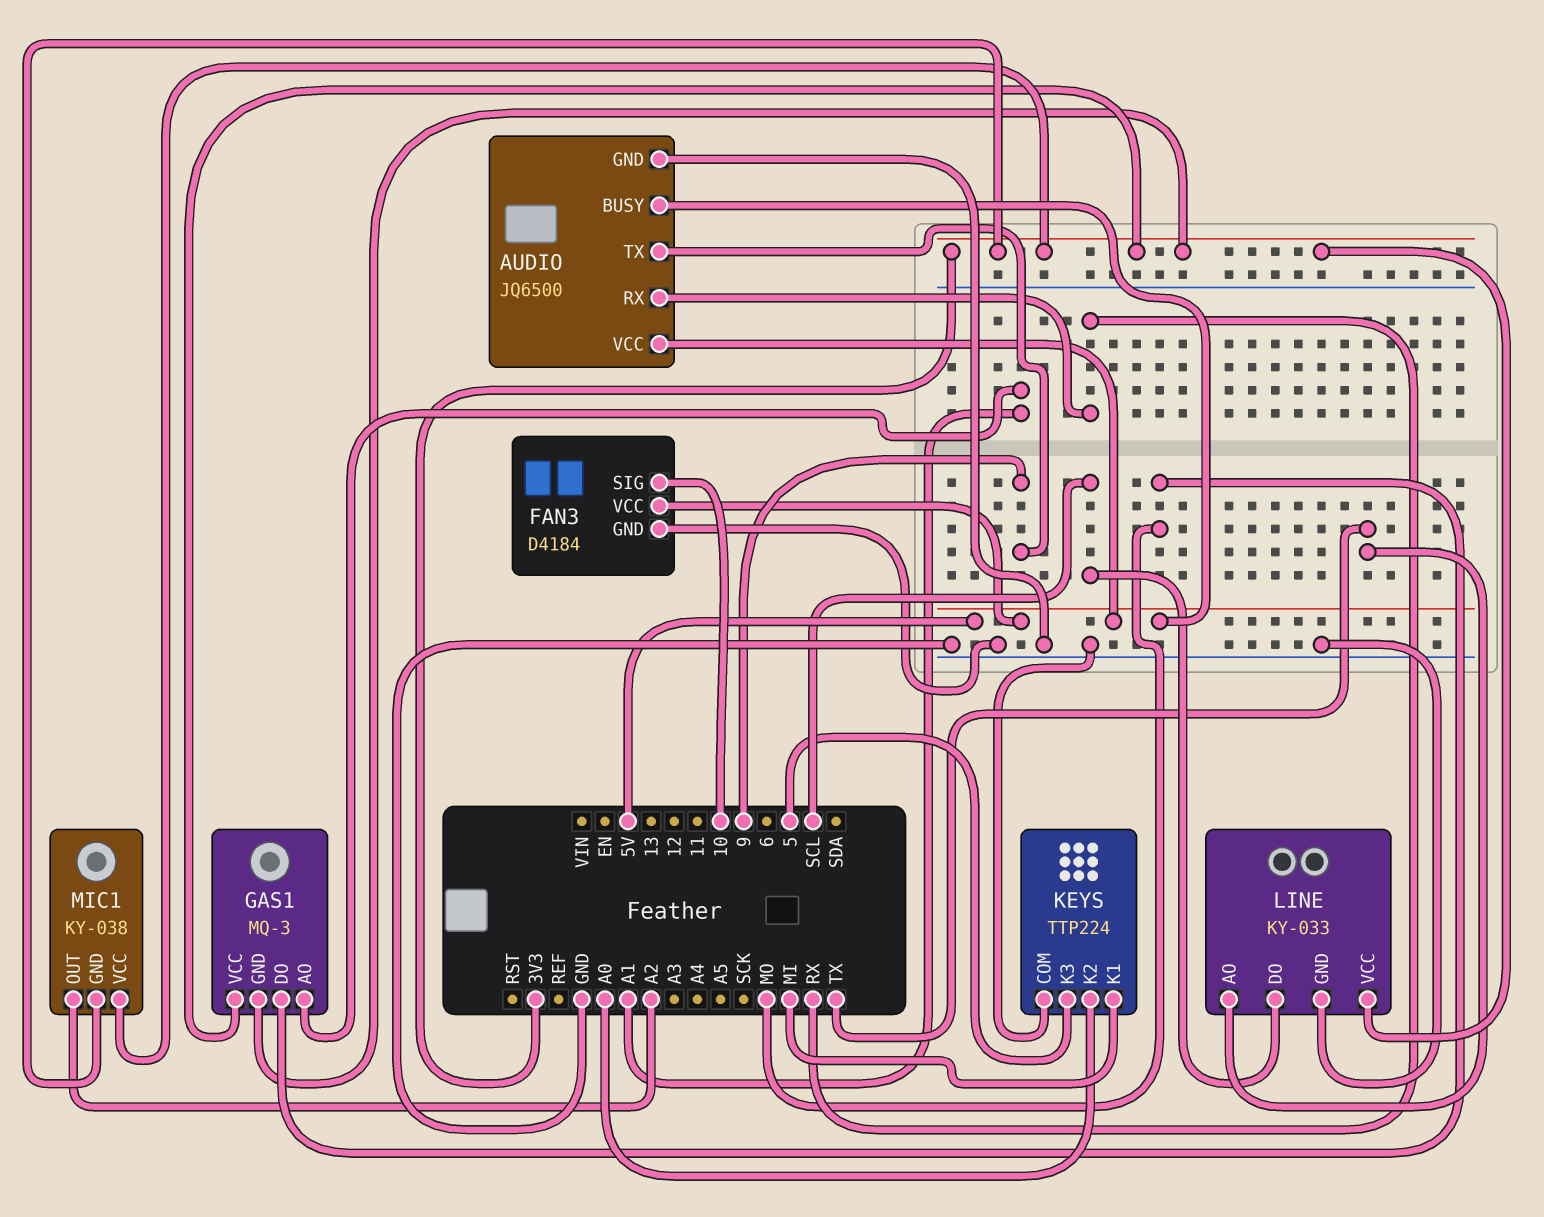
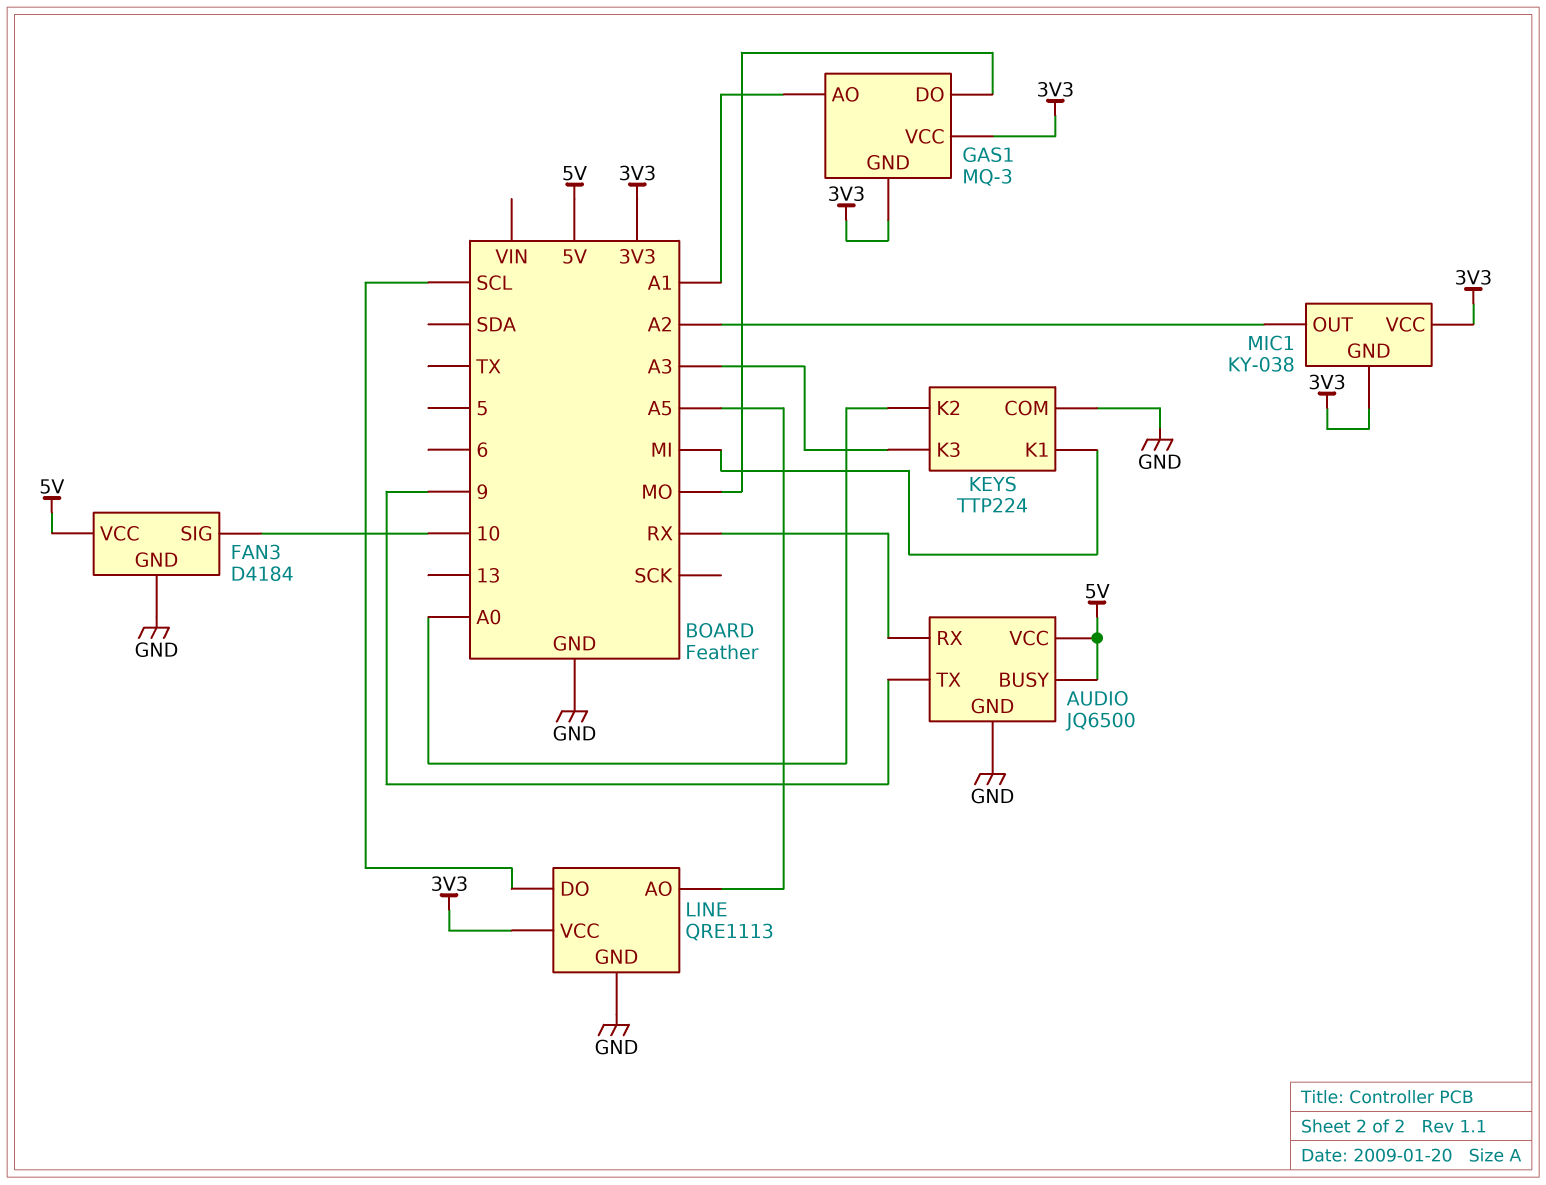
KEYS pin K3: 5 -> A3
LINE: KY-033 -> QRE1113
LINE pin AO: TX -> A5

